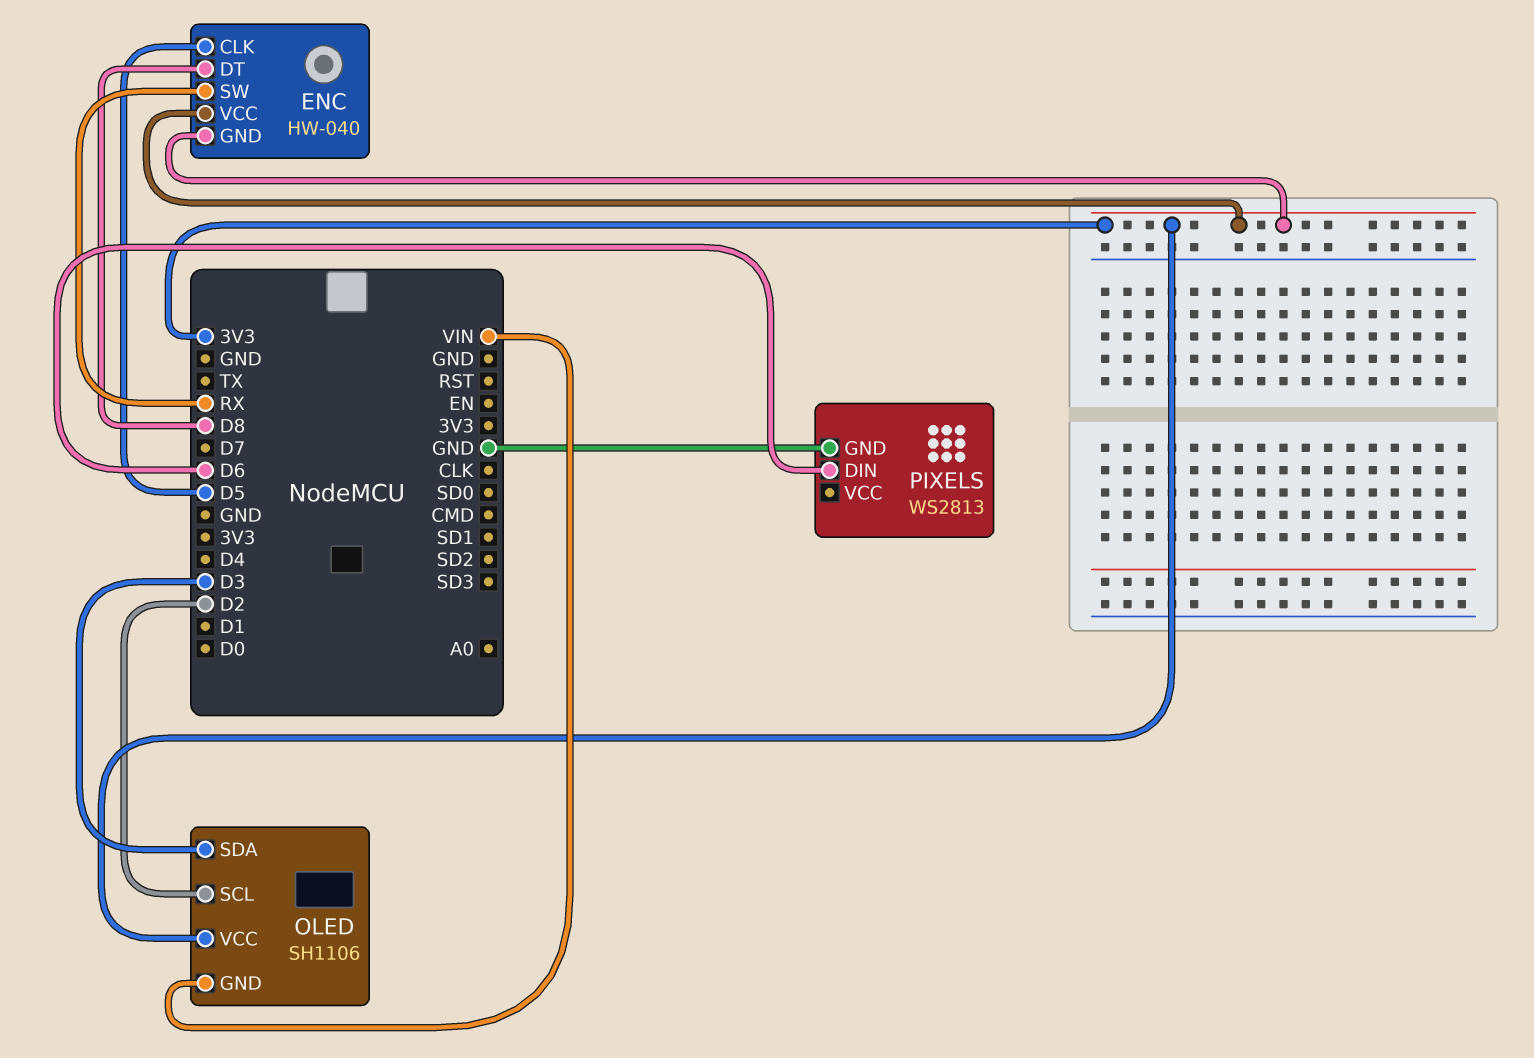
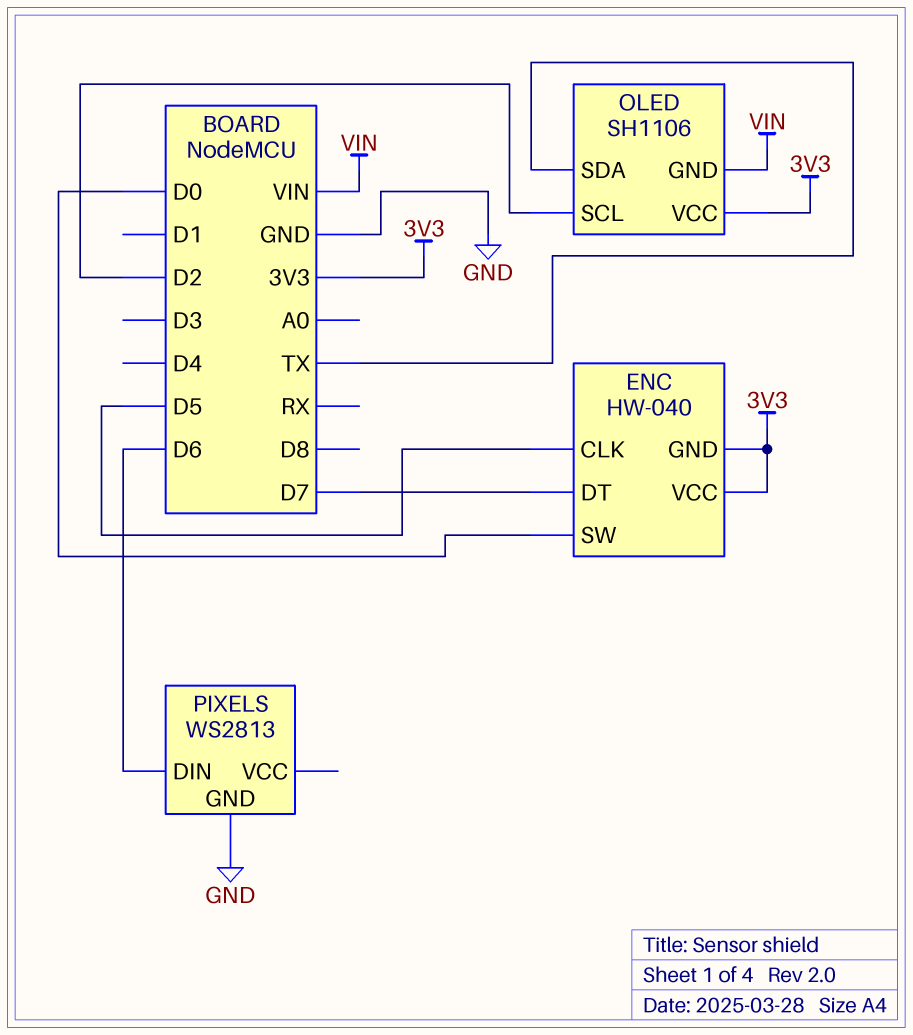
ENC pin DT: D8 -> D7
ENC pin SW: RX -> D0
OLED pin SDA: D3 -> TX

